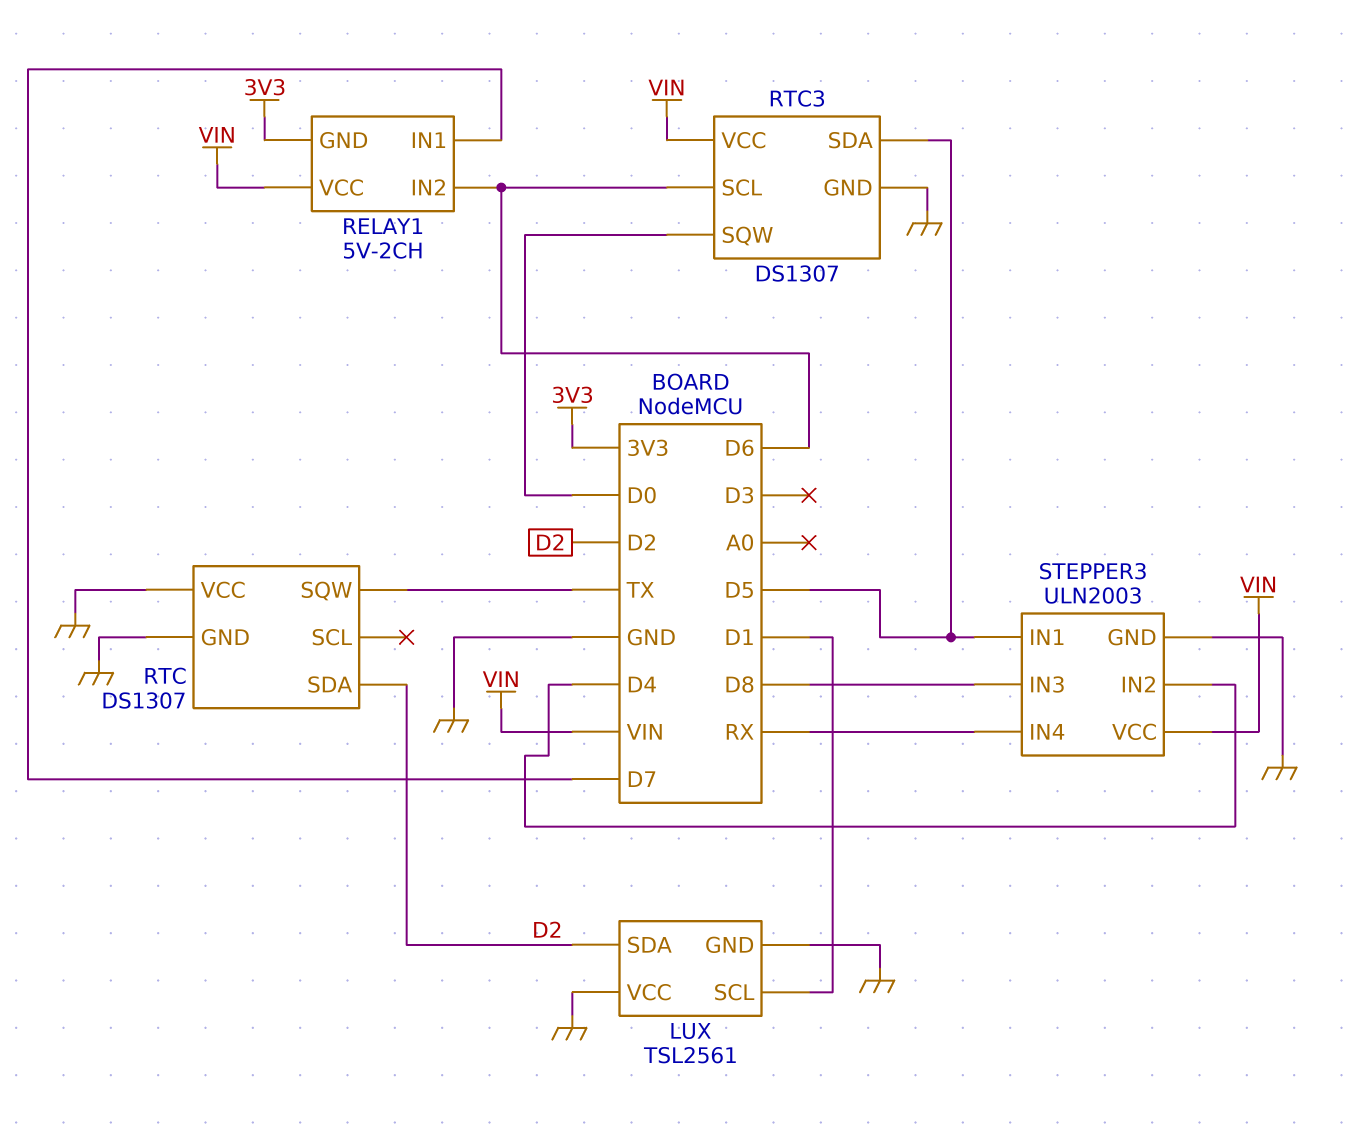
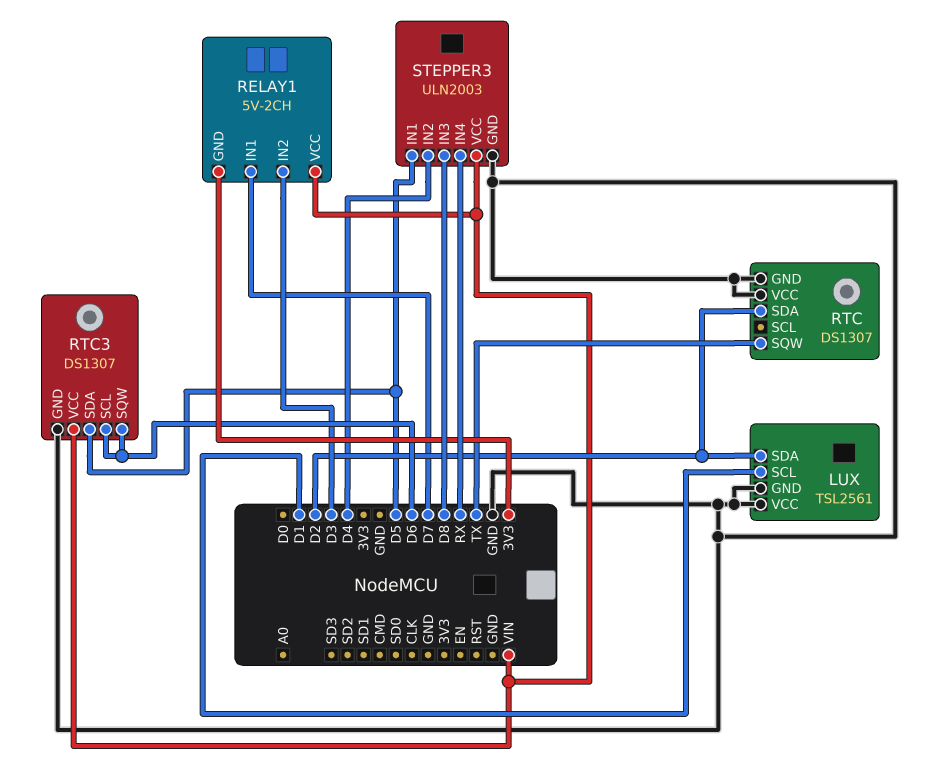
RELAY1 pin IN2: D6 -> D3
RTC3 pin SQW: D0 -> D6

